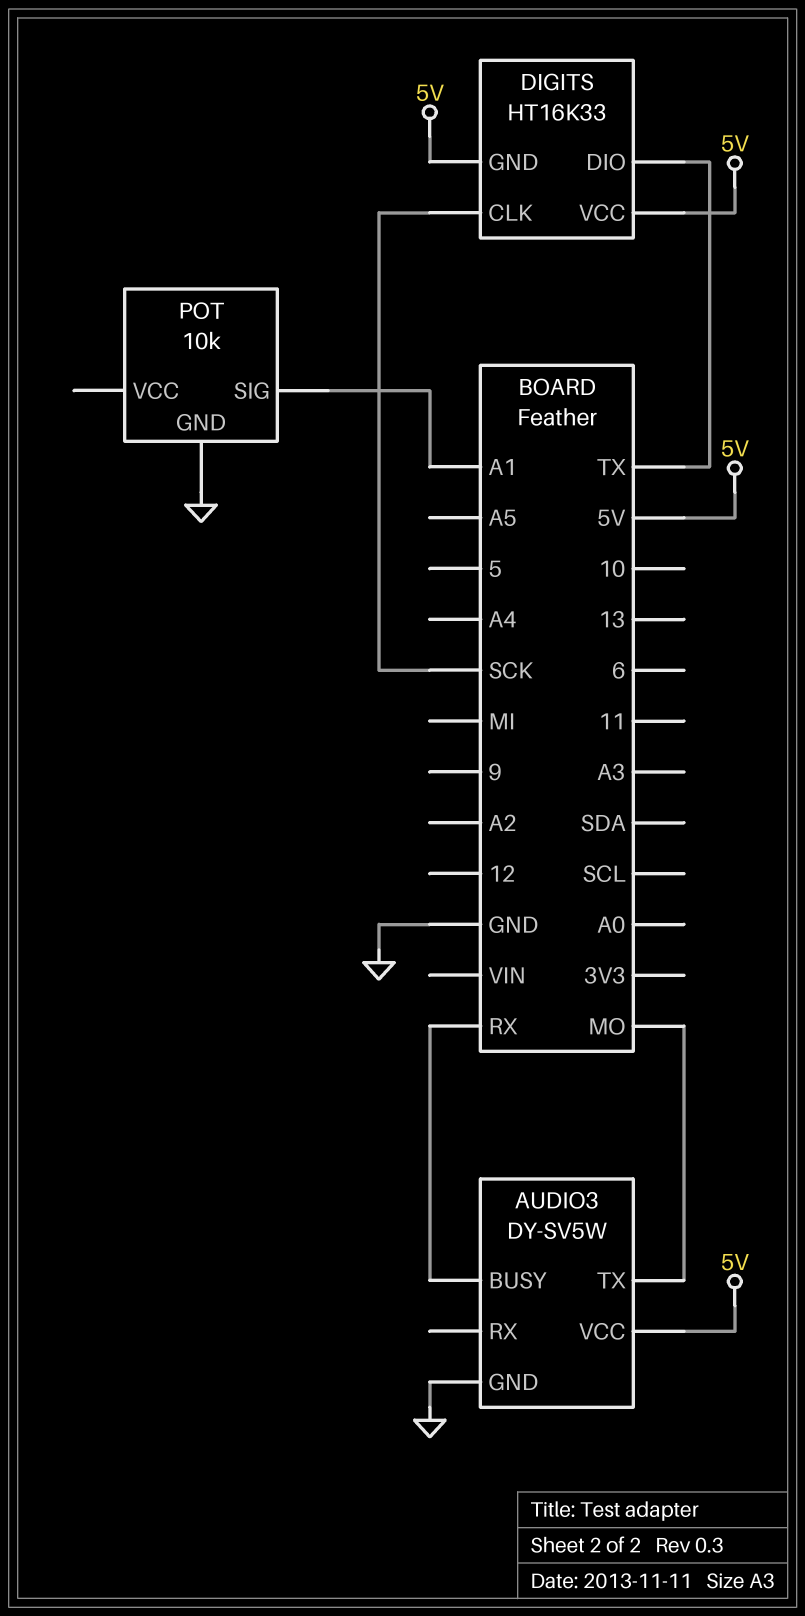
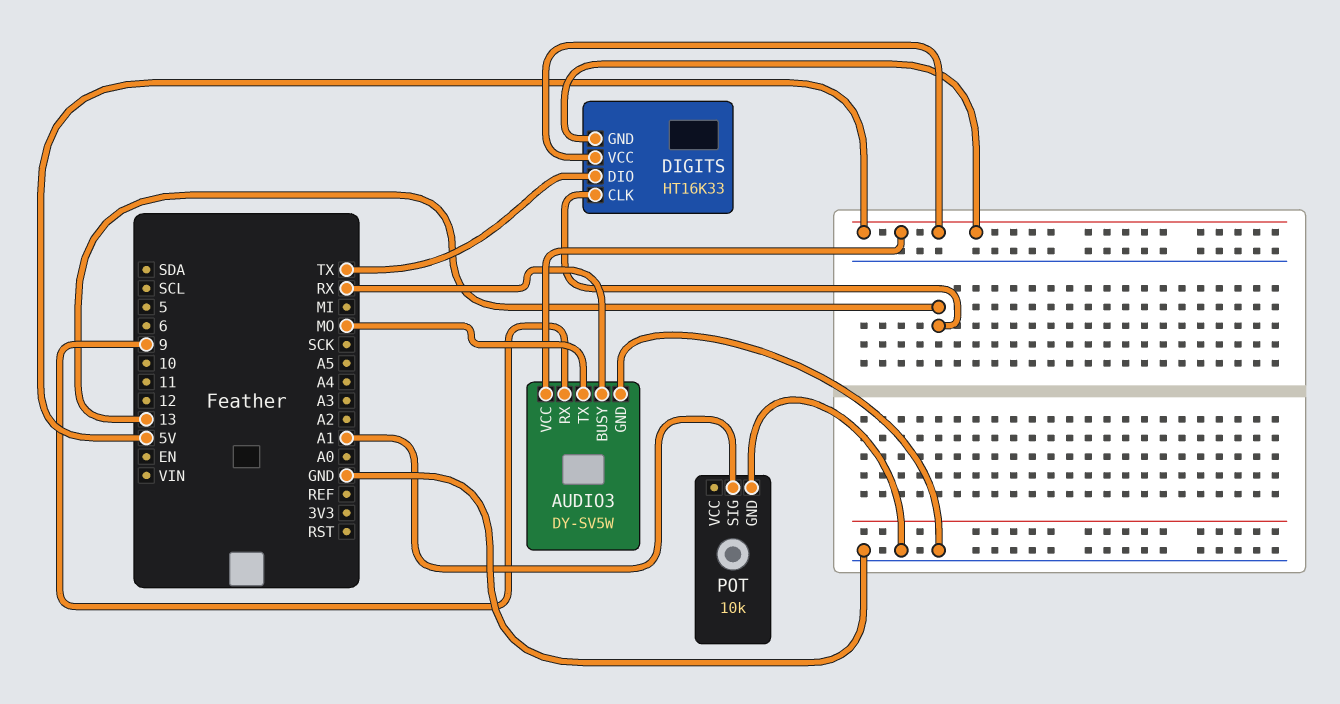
AUDIO3 pin RX: none -> 9
DIGITS pin CLK: SCK -> 13

